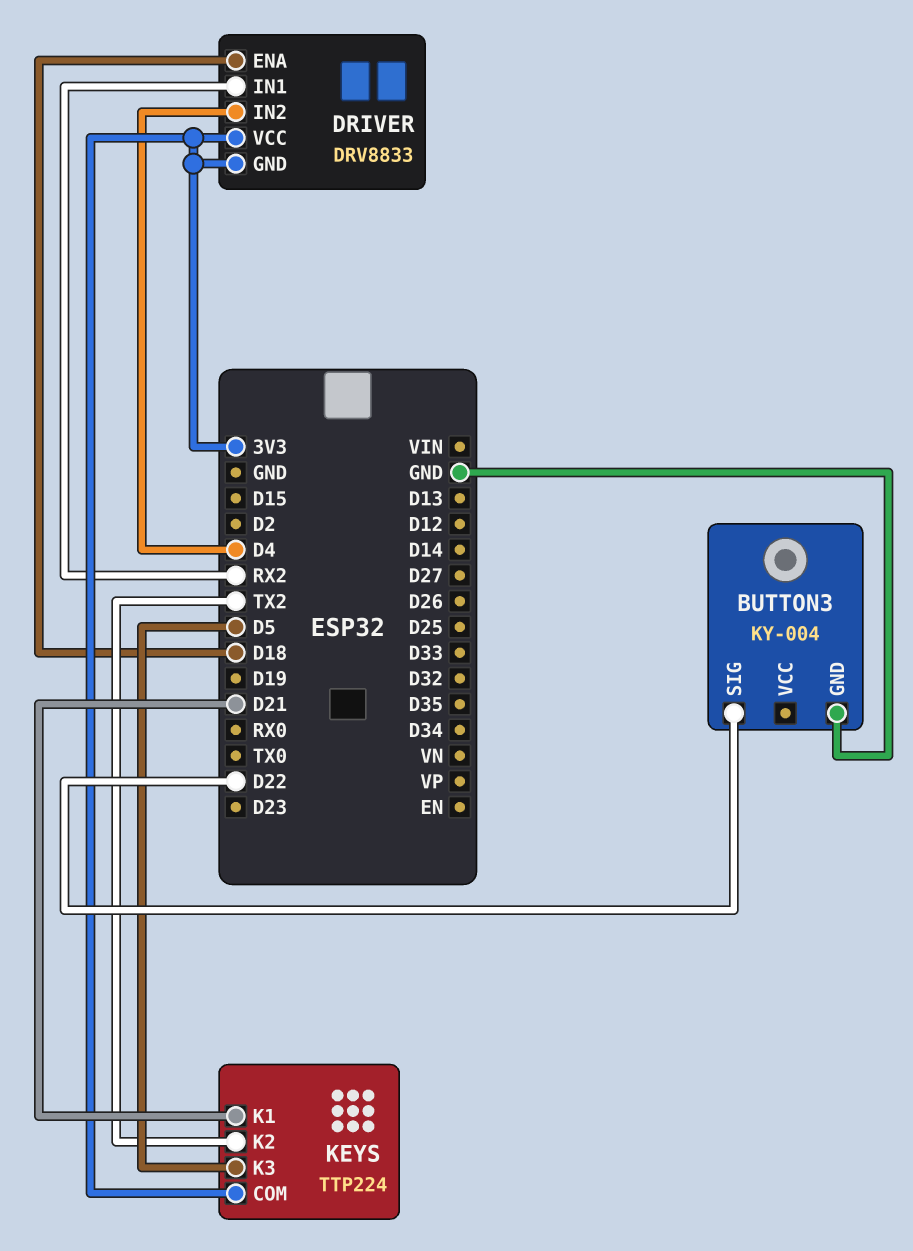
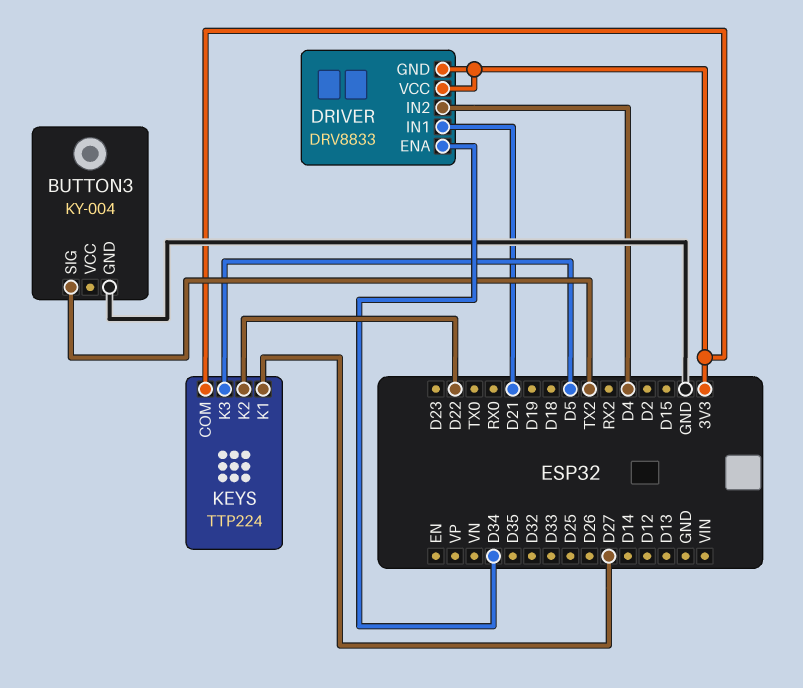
BUTTON3 pin SIG: D22 -> TX2
DRIVER pin ENA: D18 -> D34
DRIVER pin IN1: RX2 -> D21
KEYS pin K1: D21 -> D27
KEYS pin K2: TX2 -> D22

